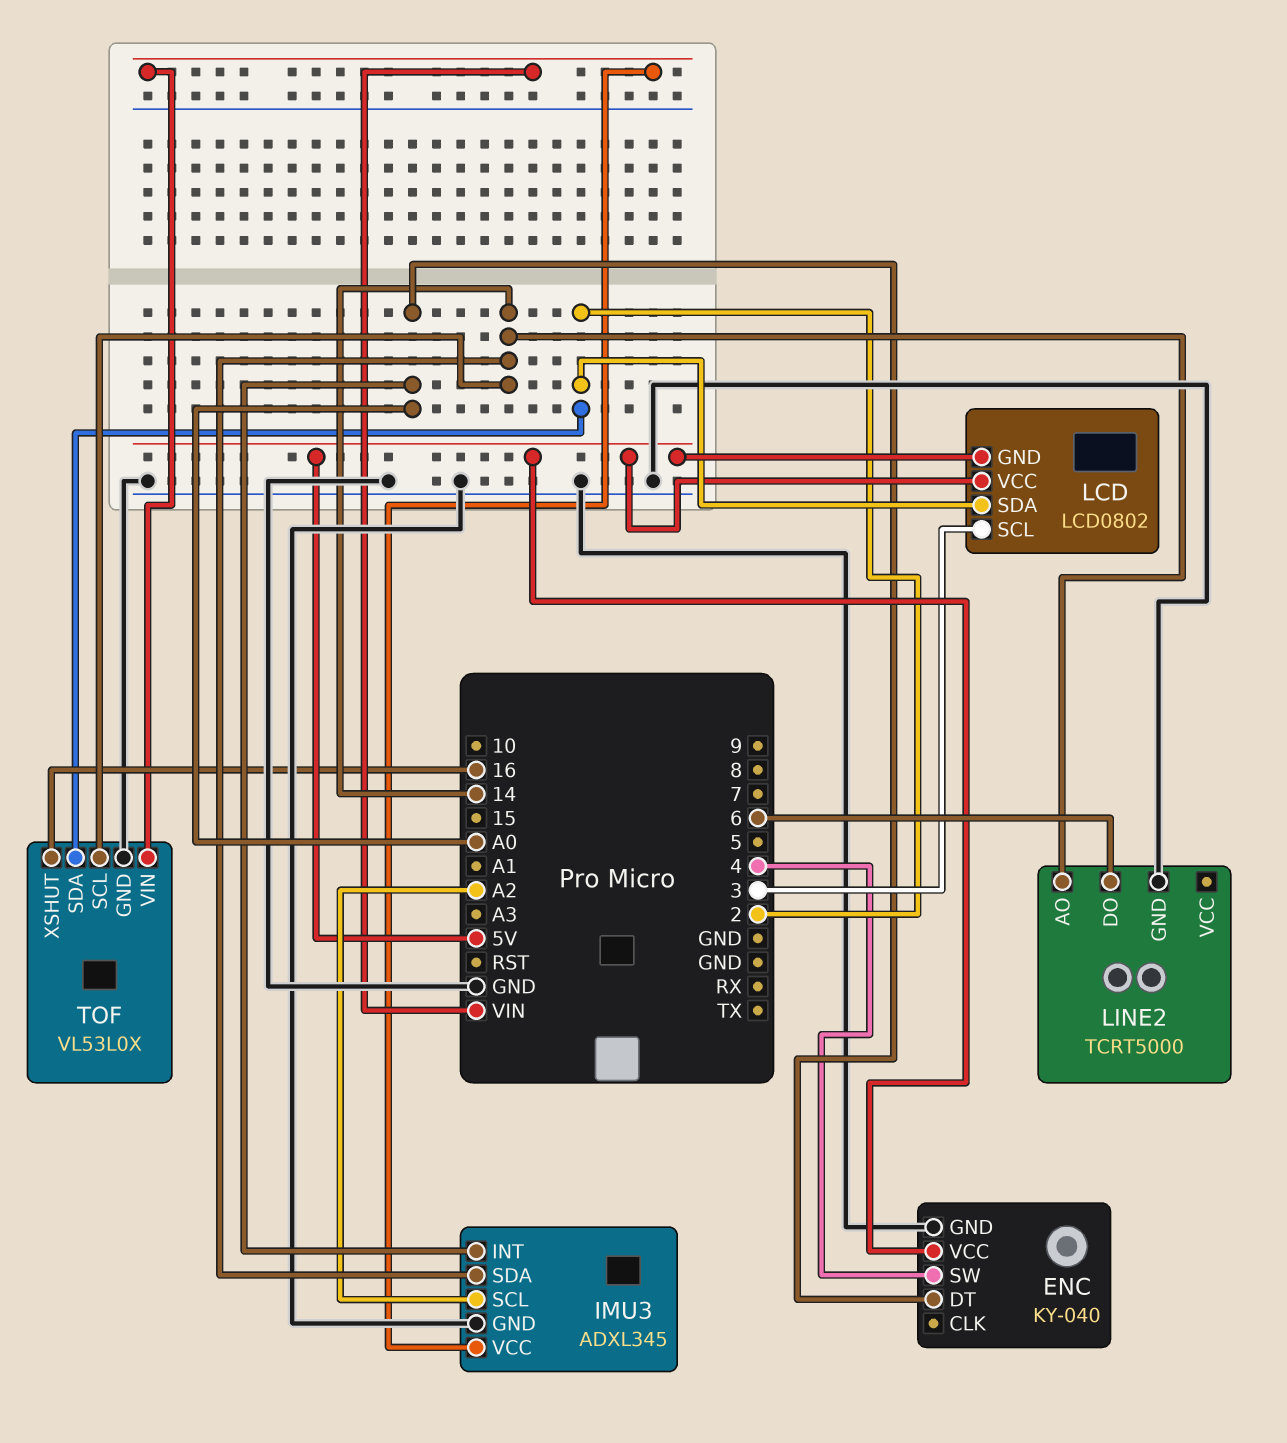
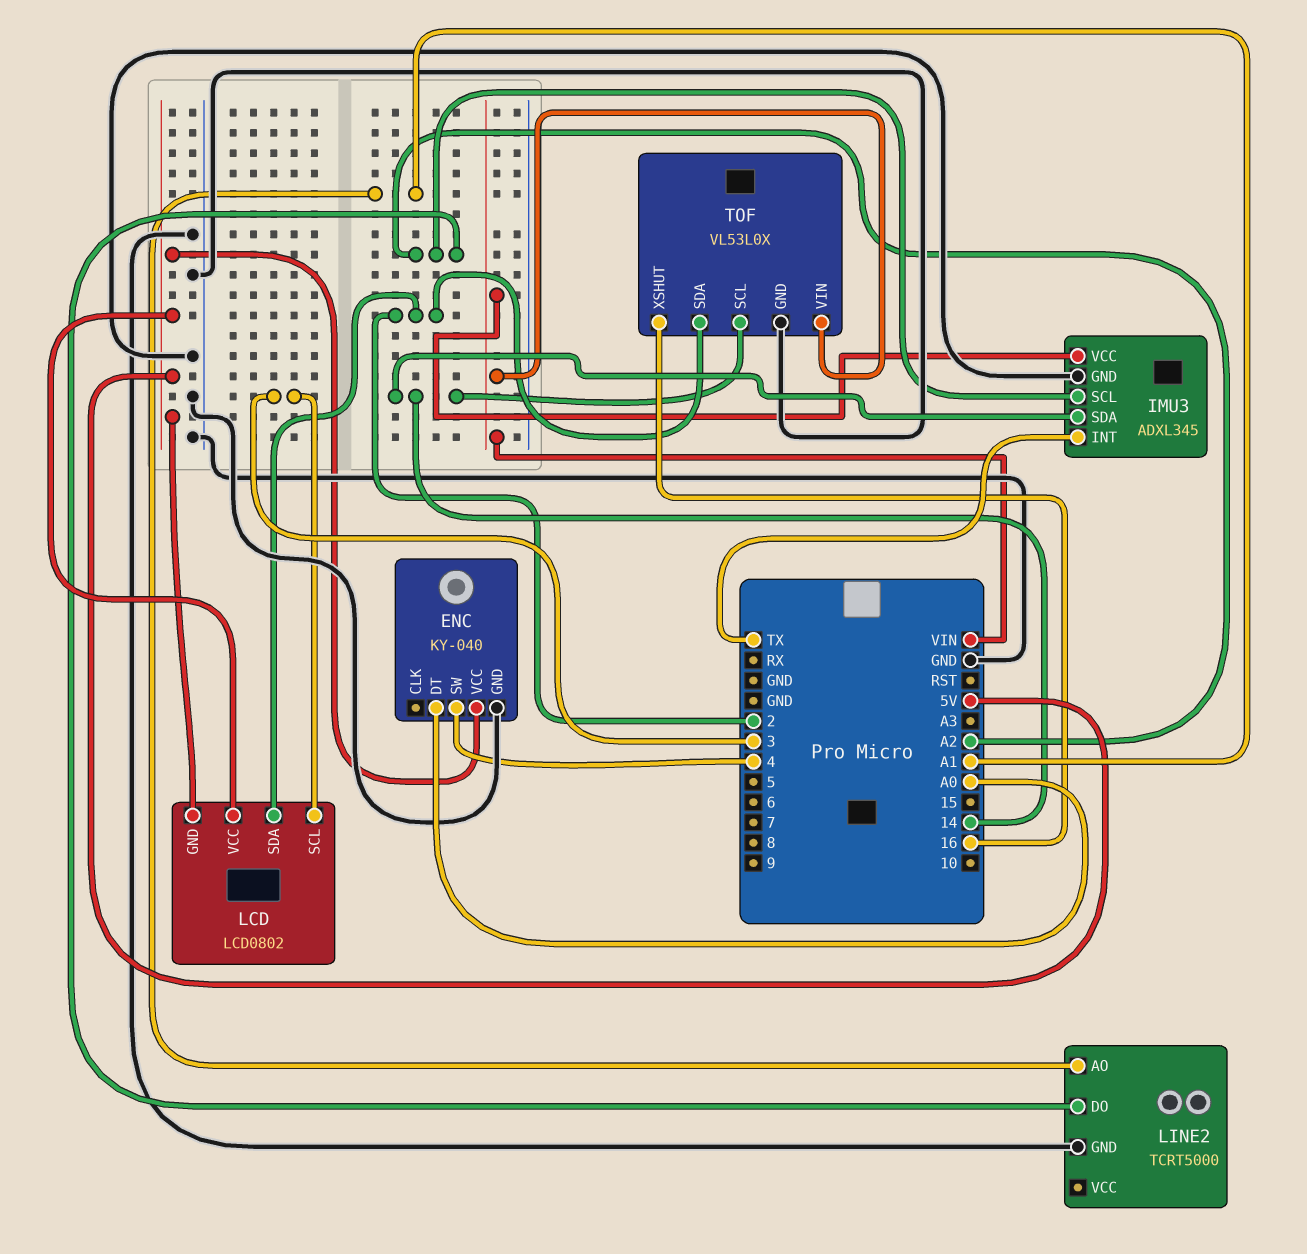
IMU3 pin INT: A0 -> TX
LINE2 pin AO: 14 -> A1
LINE2 pin DO: 6 -> A2

